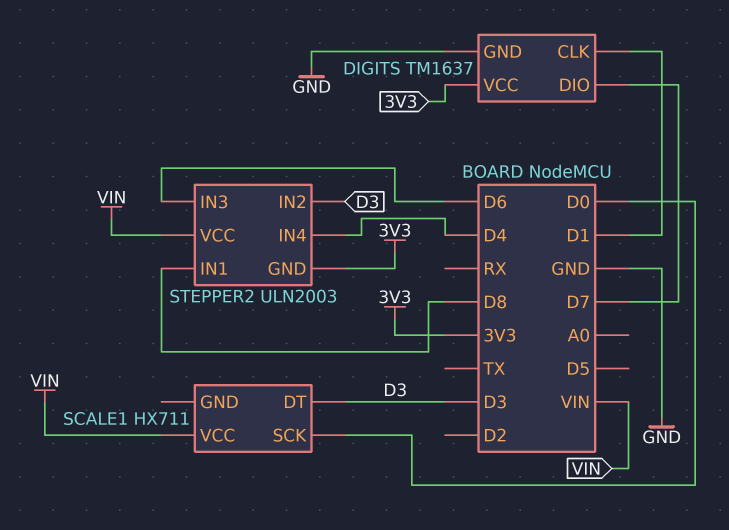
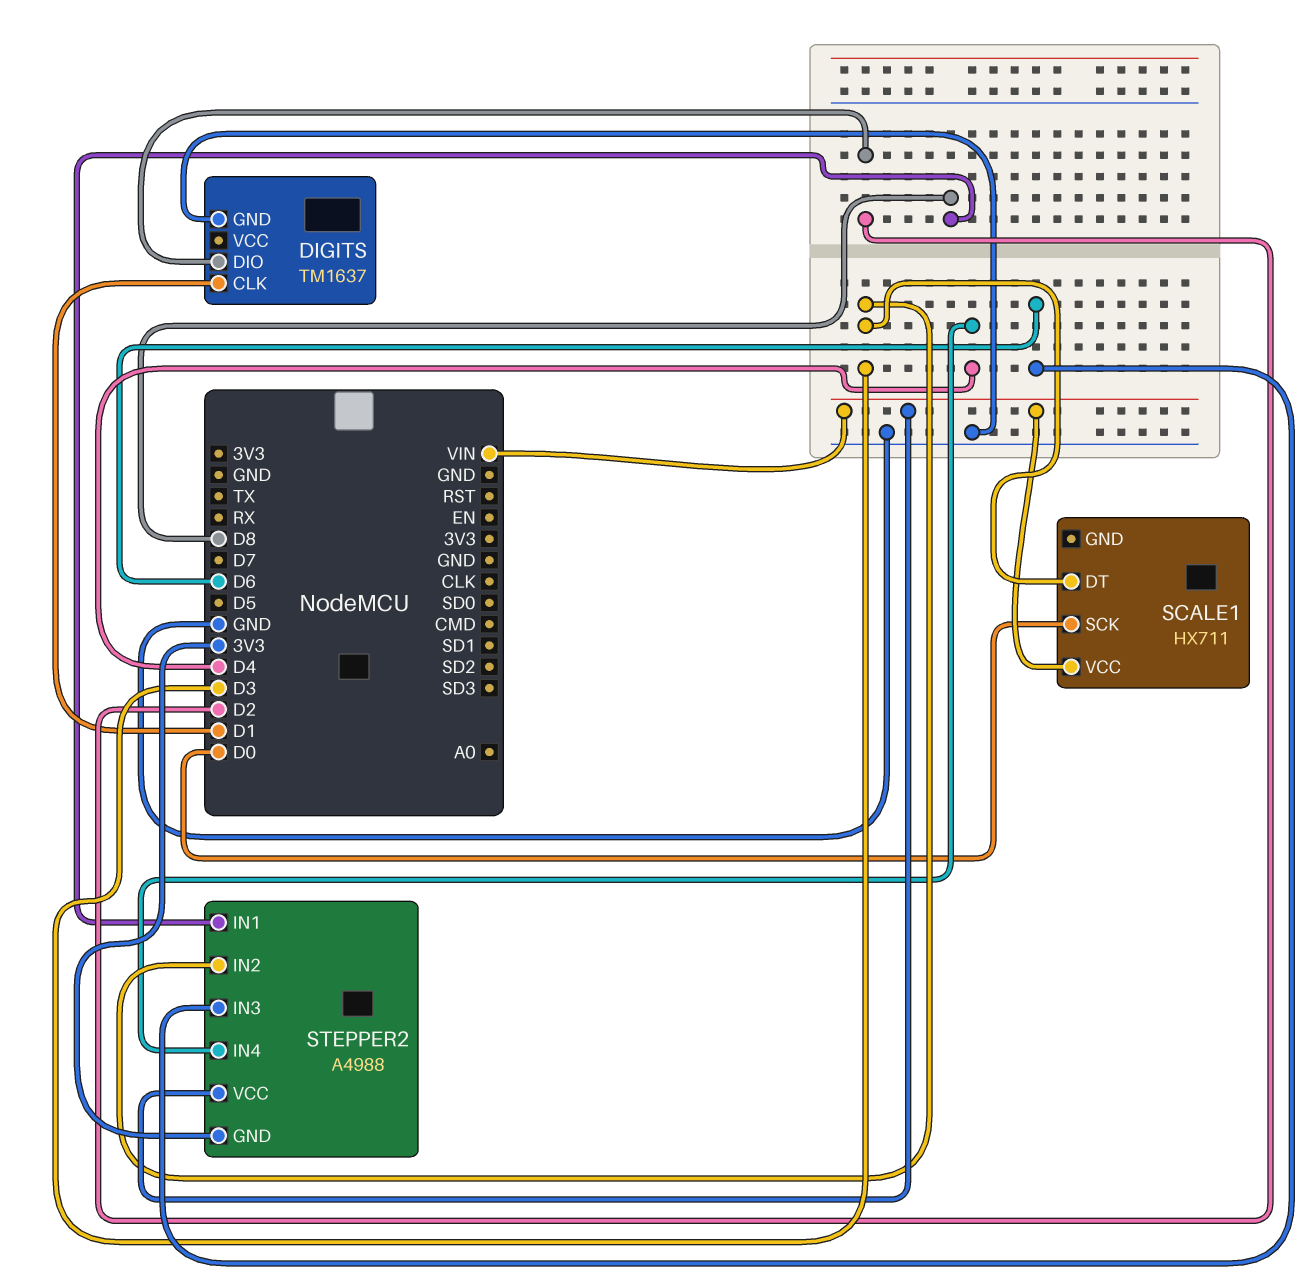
DIGITS pin DIO: D7 -> D2
DIGITS pin VCC: 3V3 -> none
STEPPER2: ULN2003 -> A4988

